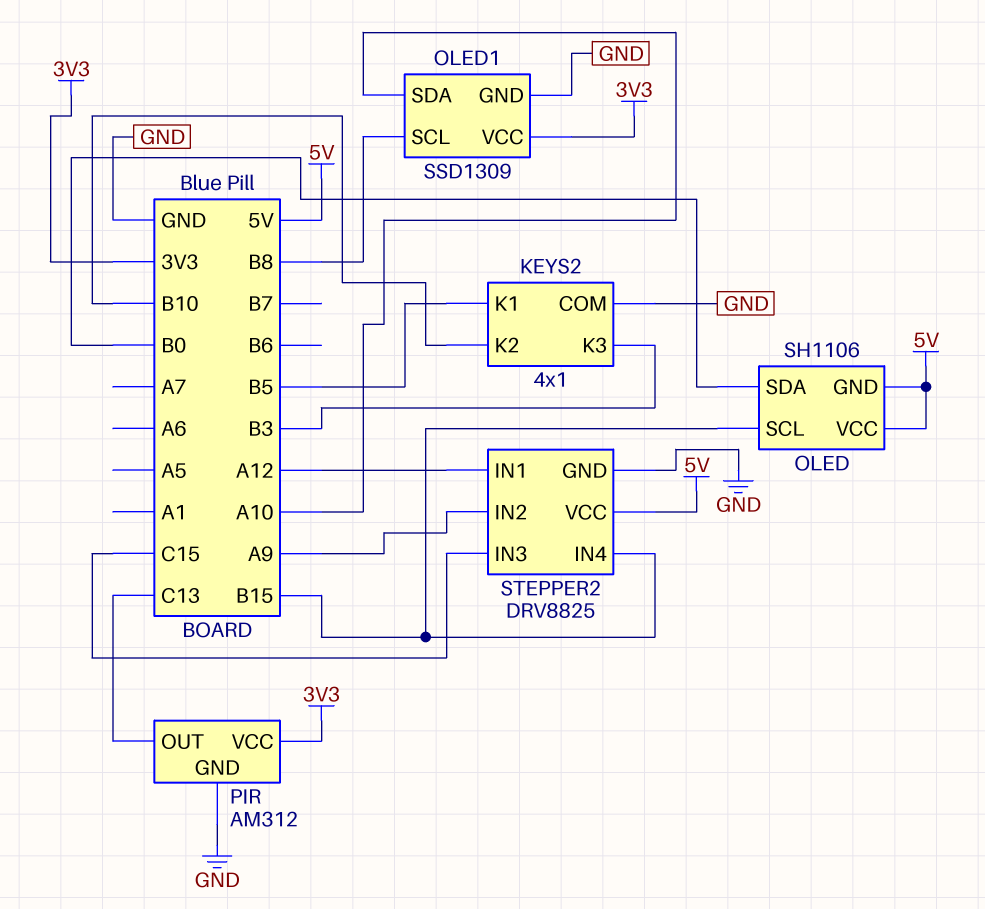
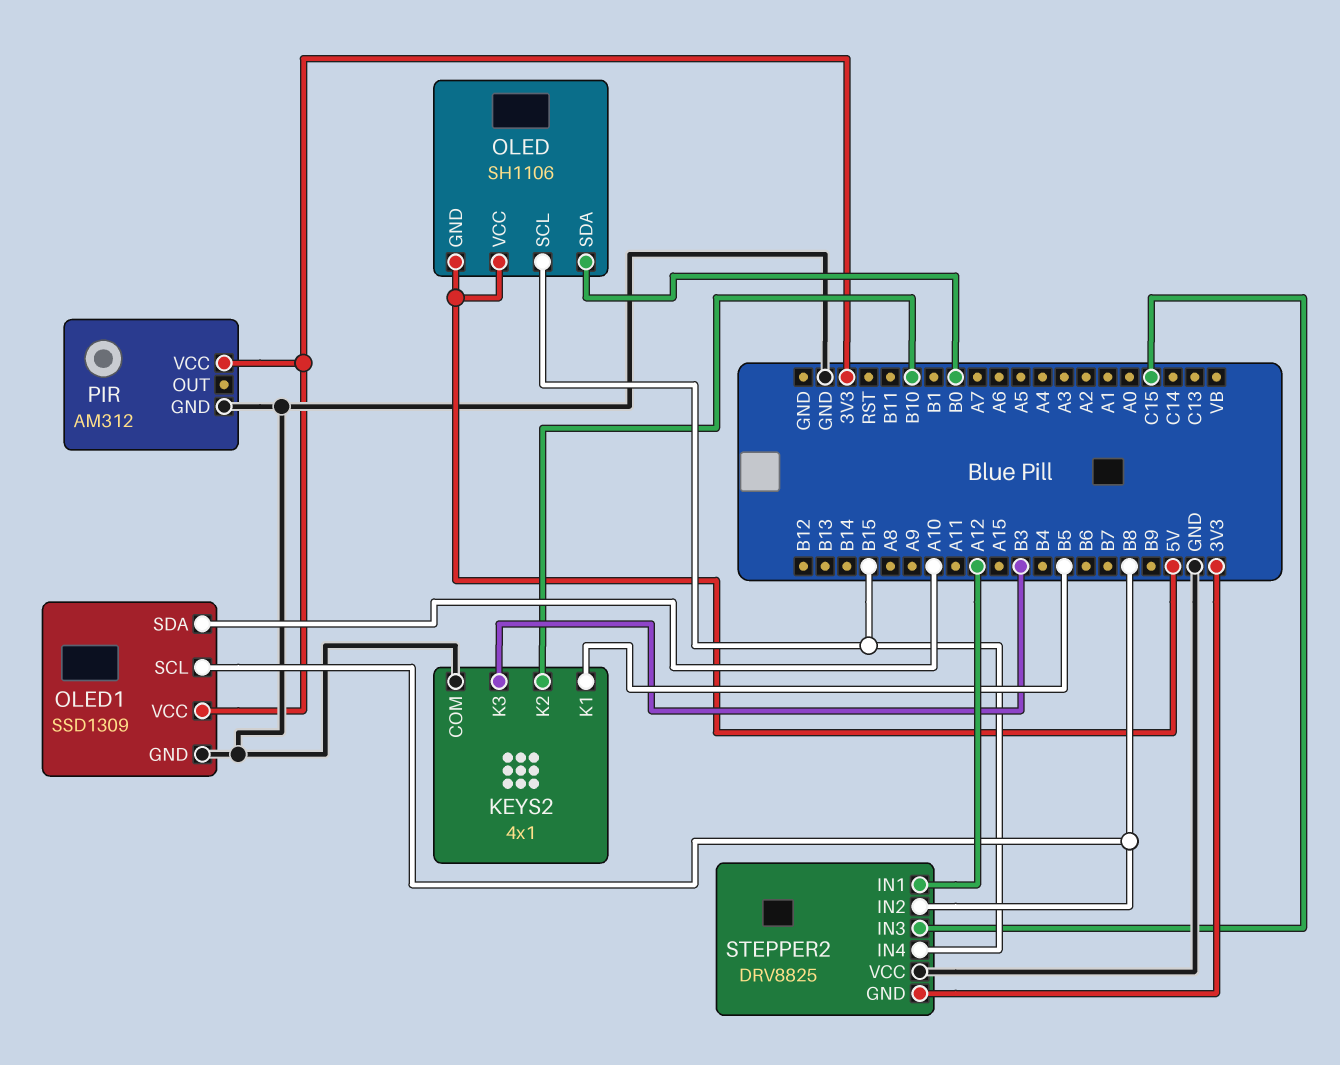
PIR pin OUT: C13 -> none
STEPPER2 pin GND: GND -> 3V3
STEPPER2 pin IN2: A9 -> B8
STEPPER2 pin VCC: 5V -> GND

